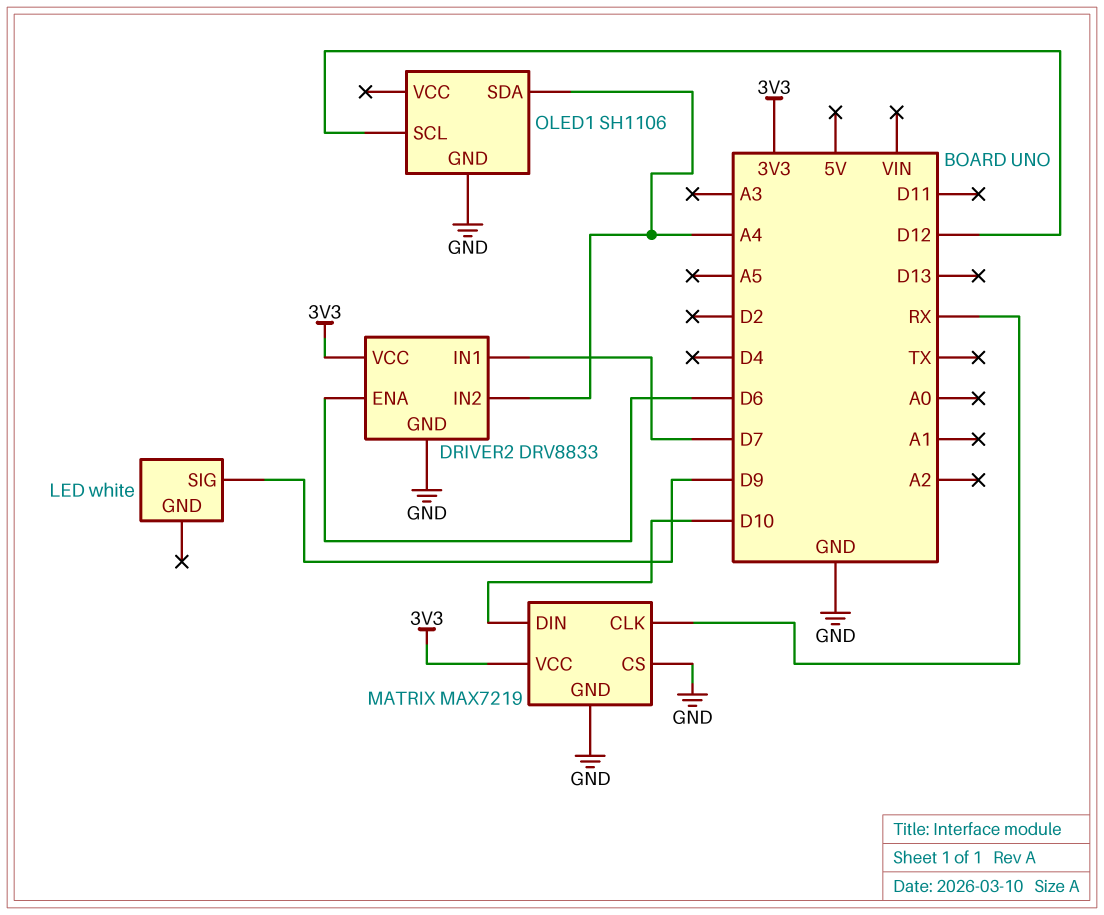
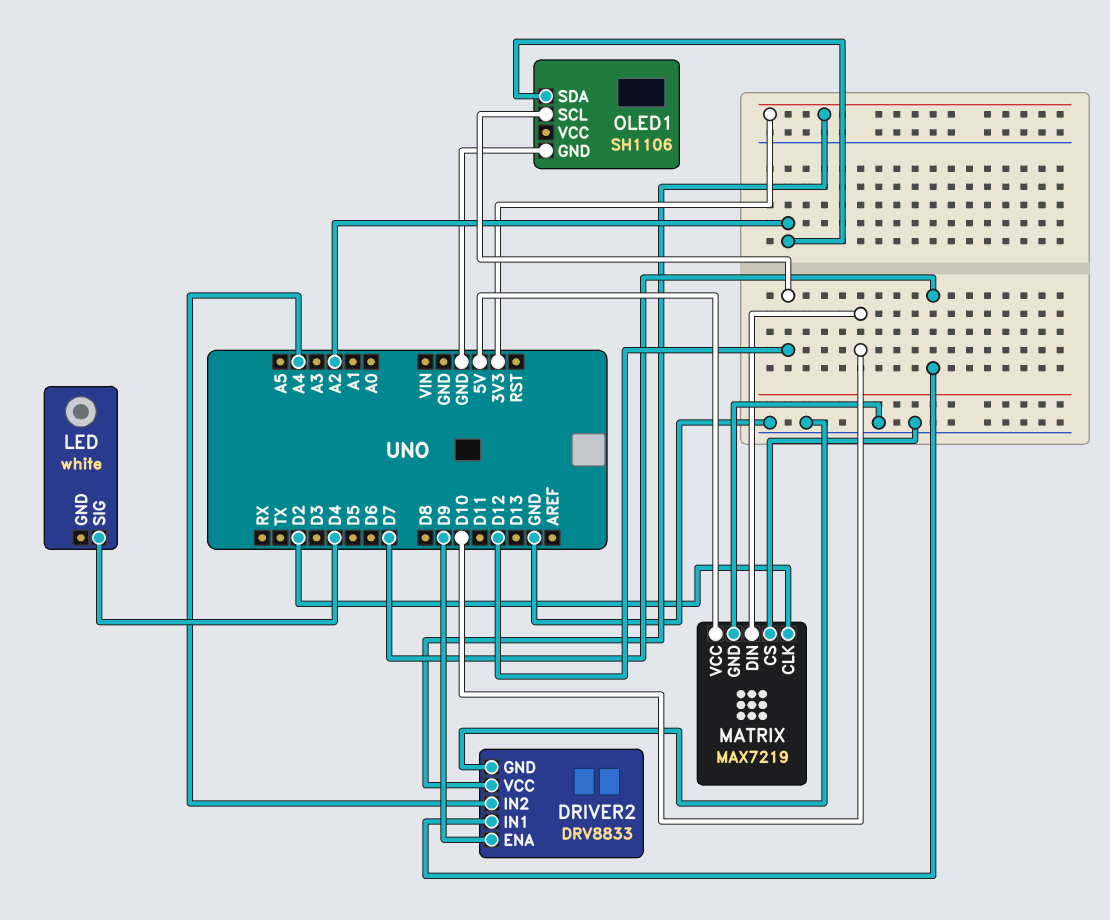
DRIVER2 pin ENA: D6 -> D9
LED pin SIG: D9 -> D4
MATRIX pin CLK: RX -> D2
MATRIX pin VCC: 3V3 -> 5V
OLED1 pin SDA: A4 -> A2

